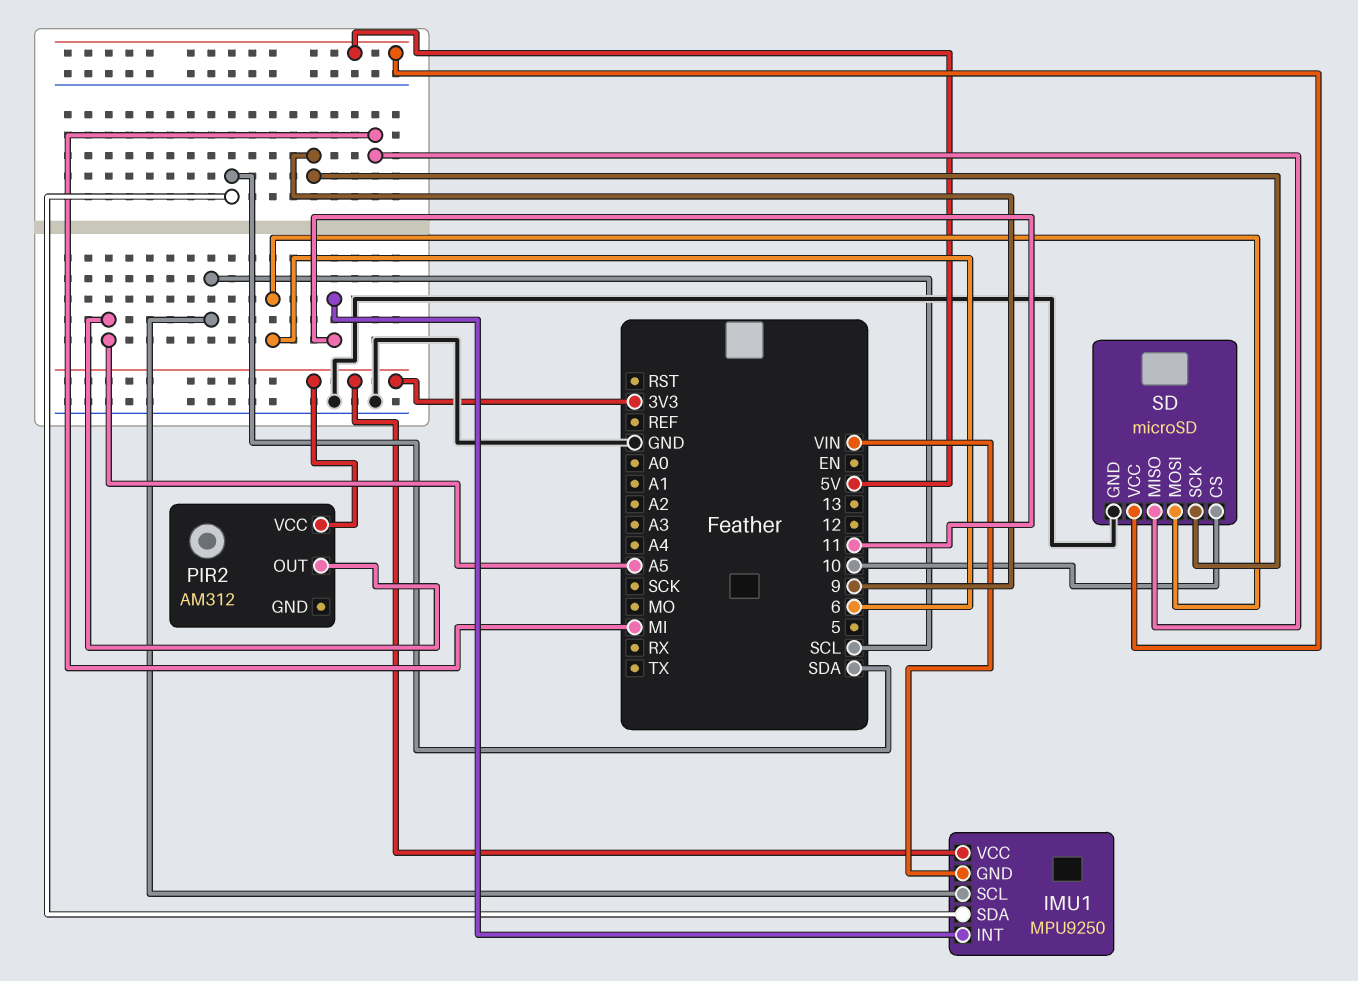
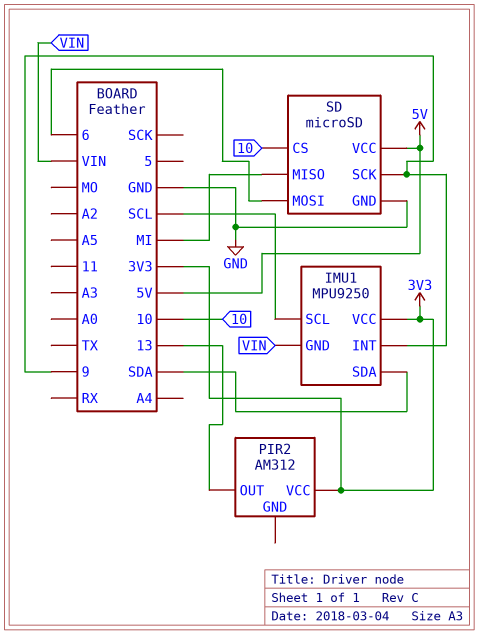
IMU1 pin INT: 11 -> 9
PIR2 pin OUT: A5 -> 13

